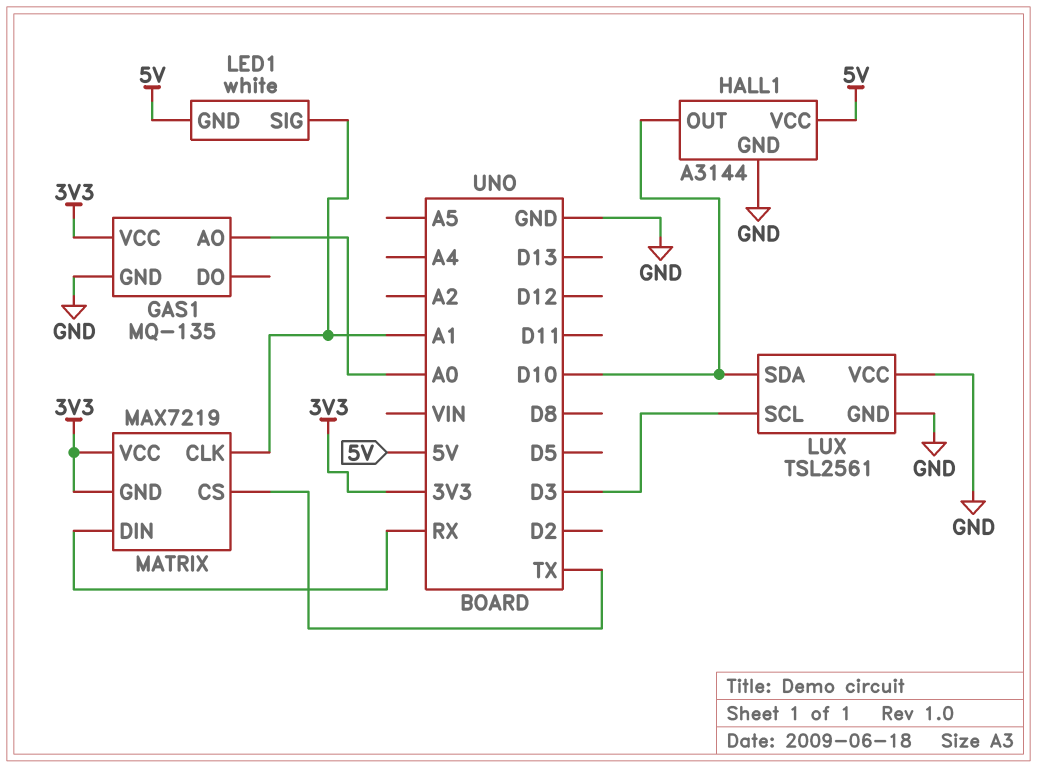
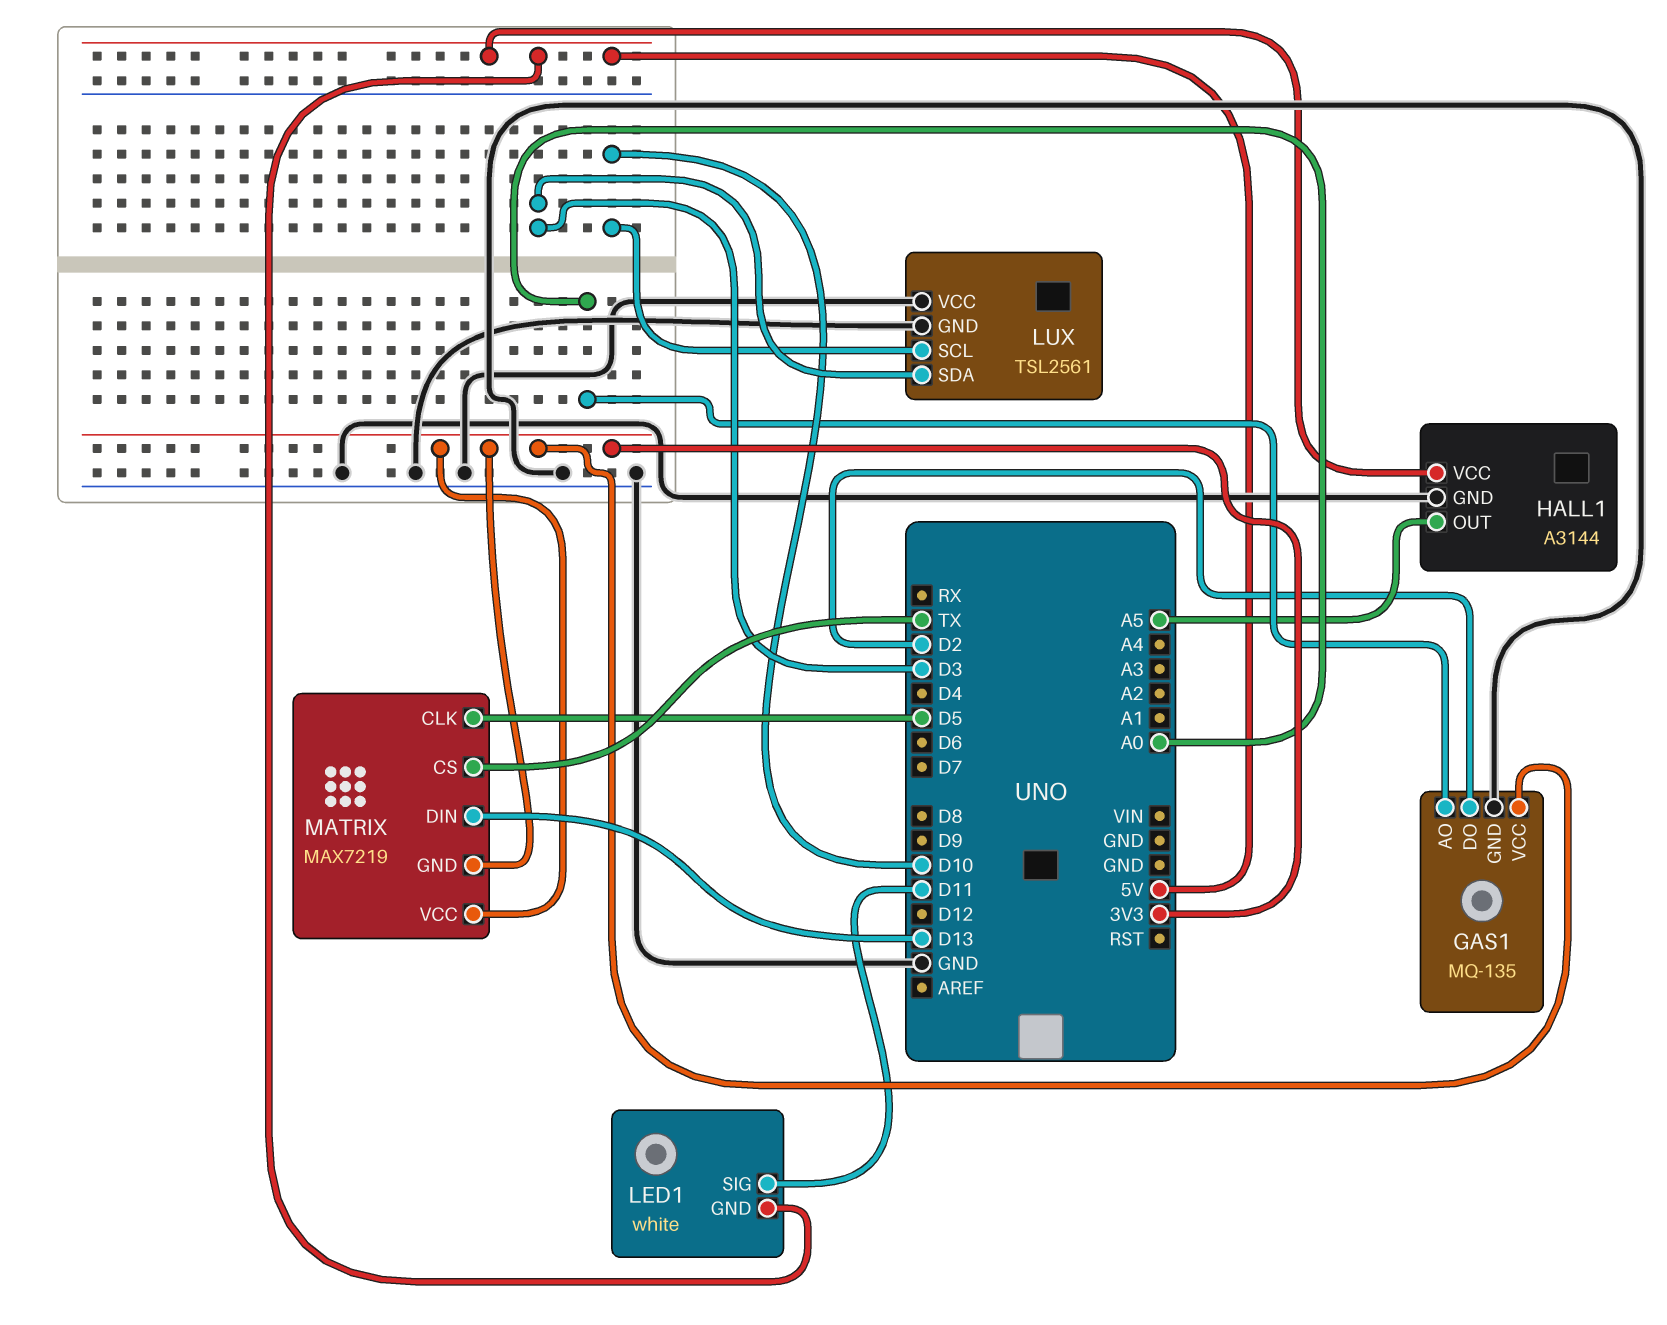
GAS1 pin DO: none -> D2
HALL1 pin OUT: D10 -> A5
LED1 pin SIG: A1 -> D11
LUX pin SCL: D3 -> D10
LUX pin SDA: D10 -> D3
MATRIX pin CLK: A1 -> D5
MATRIX pin DIN: RX -> D13

